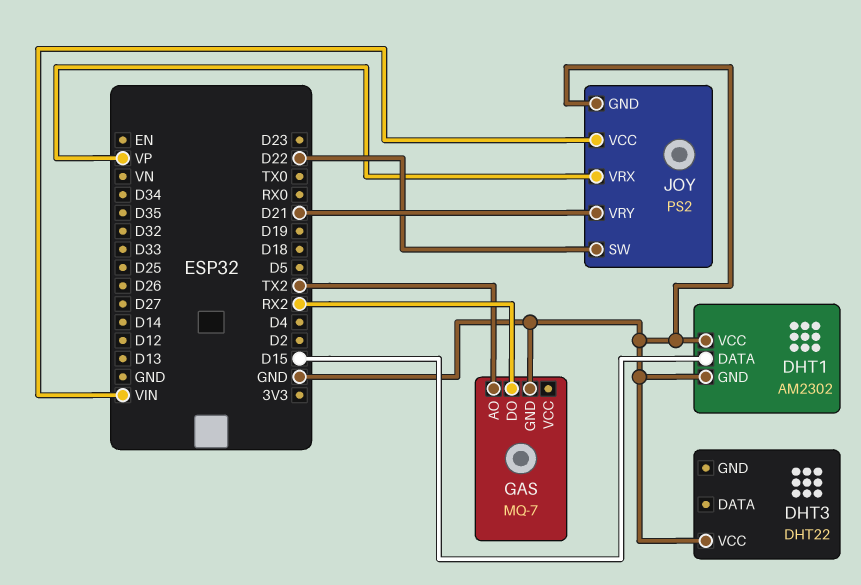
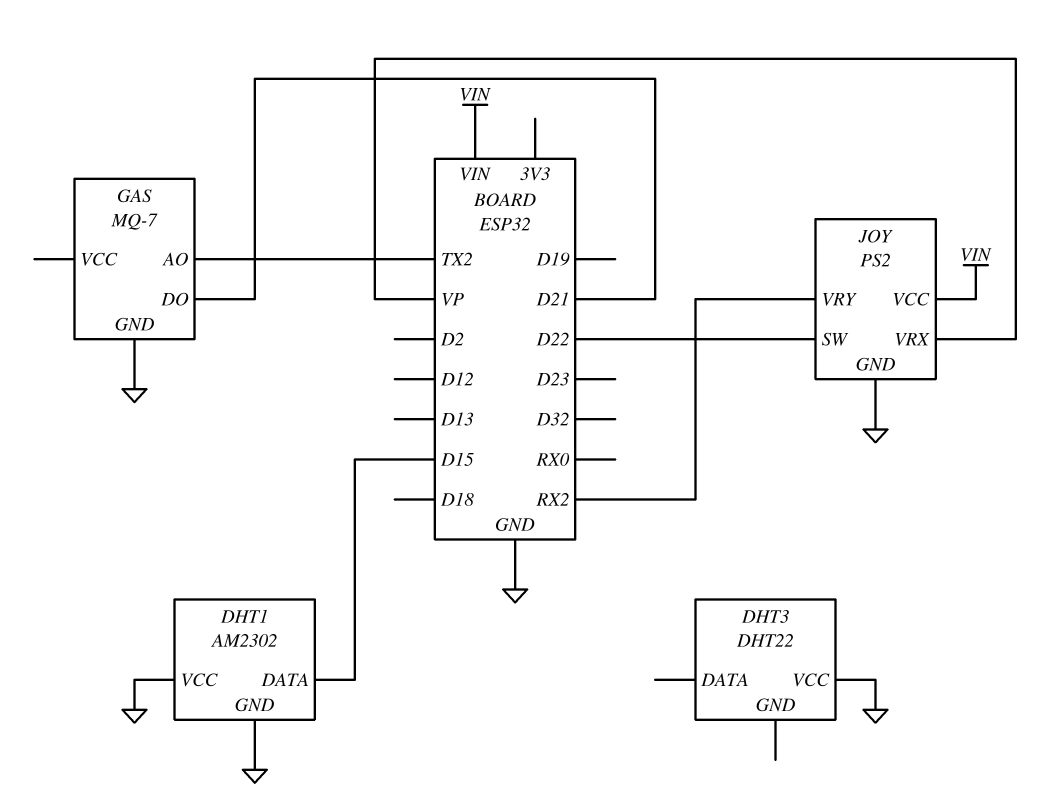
GAS pin DO: RX2 -> D21
JOY pin VRY: D21 -> RX2

